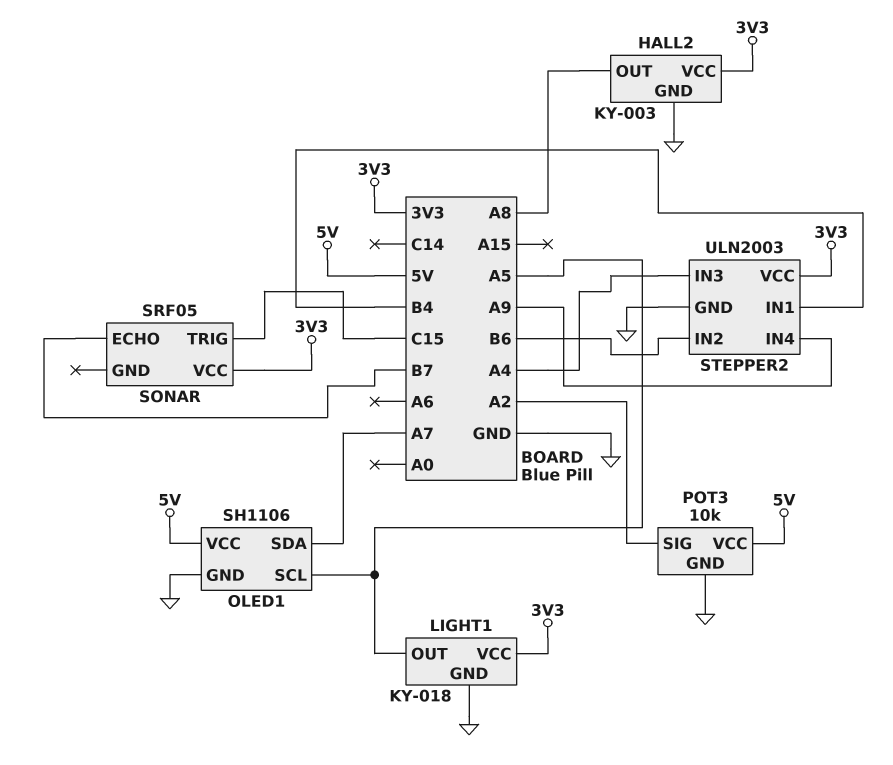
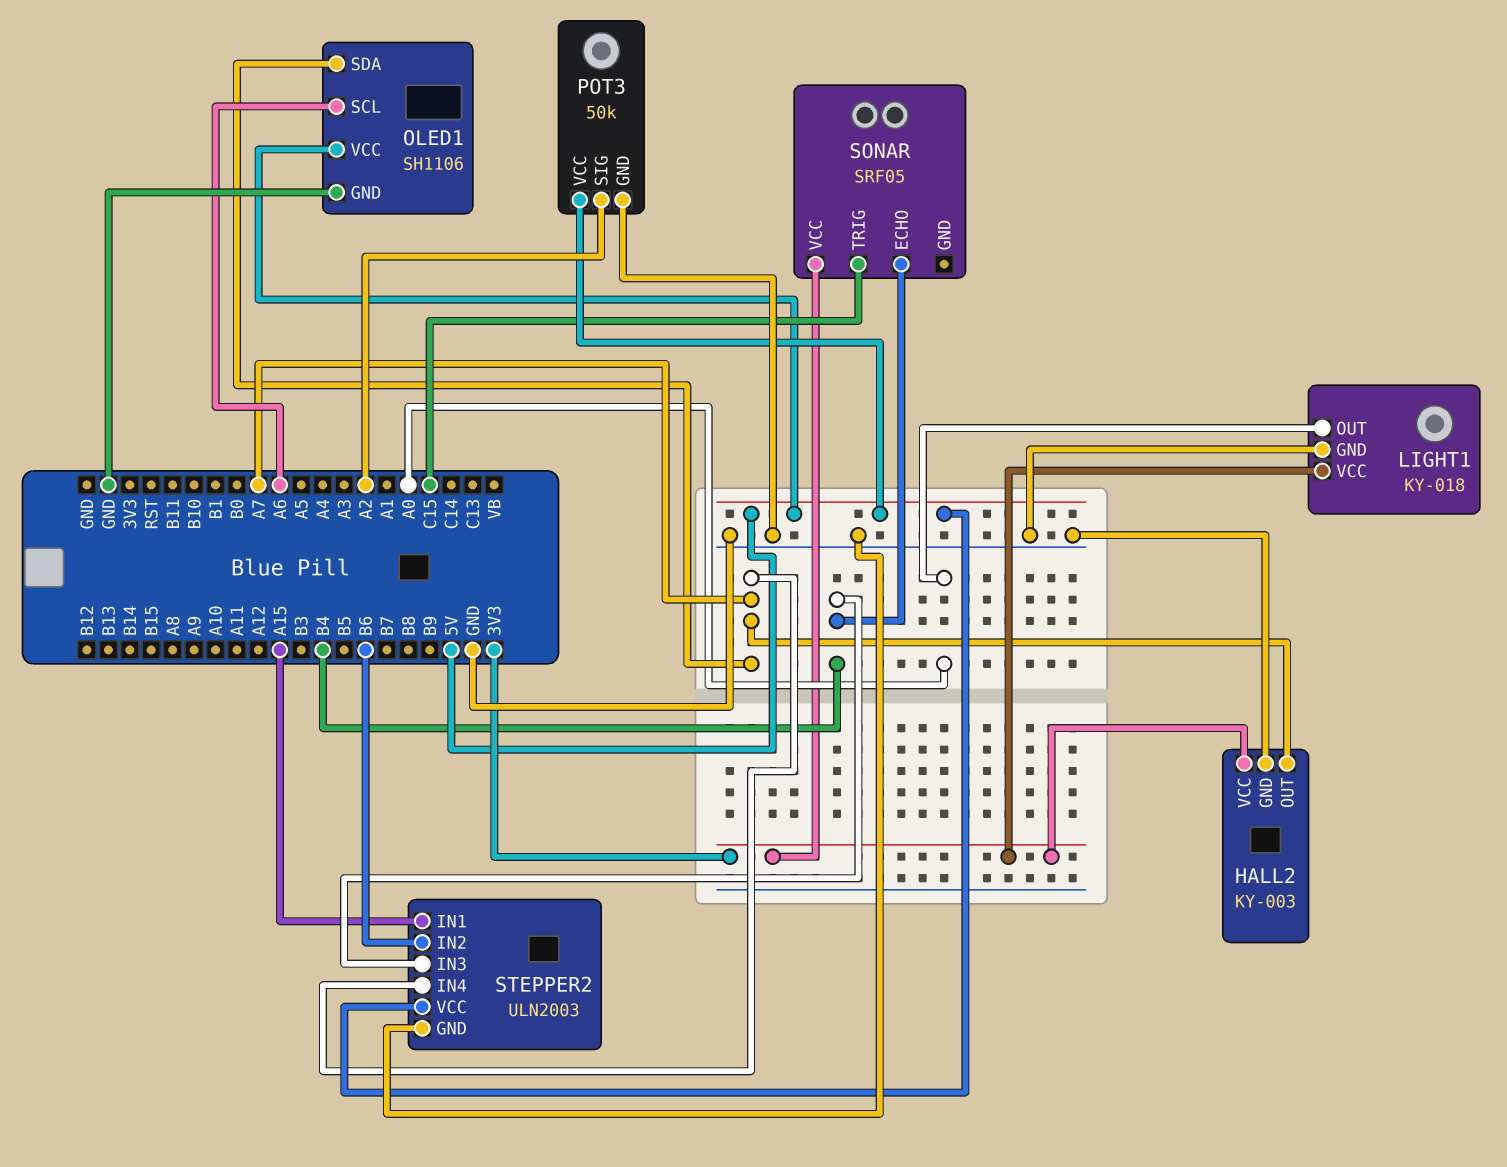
HALL2 pin OUT: A8 -> A7
LIGHT1 pin OUT: A5 -> A0
OLED1 pin SCL: A5 -> A6
POT3: 10k -> 50k
SONAR pin ECHO: B7 -> B4
STEPPER2 pin IN1: B4 -> A15
STEPPER2 pin IN3: A4 -> B4
STEPPER2 pin IN4: A9 -> A7
STEPPER2 pin VCC: 3V3 -> 5V

